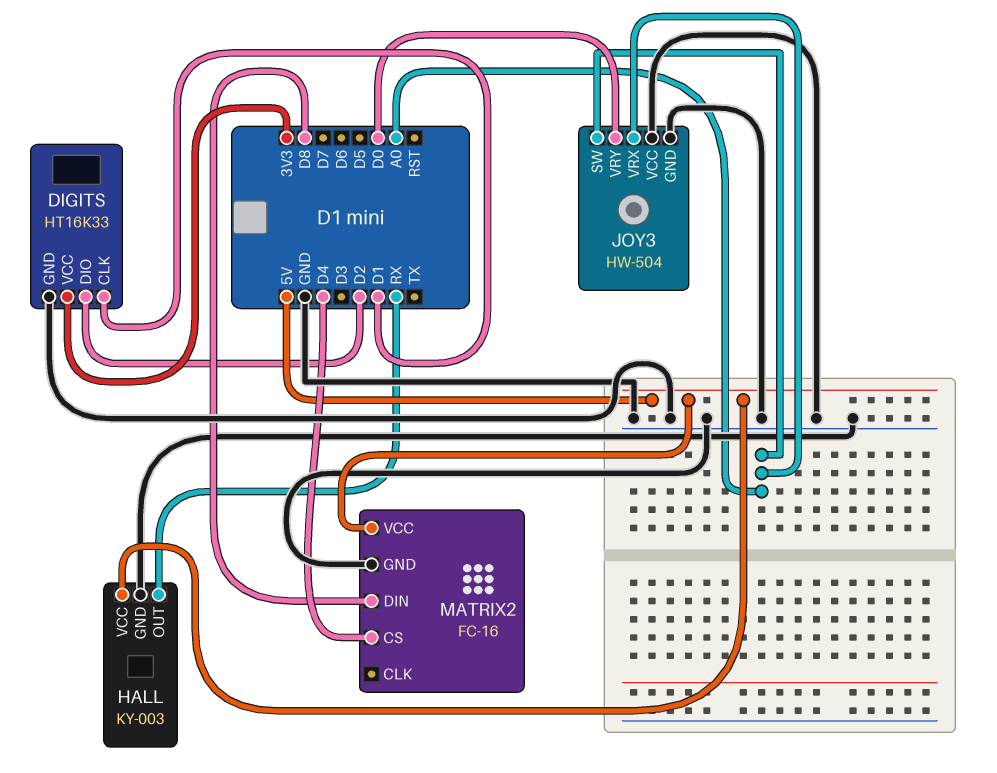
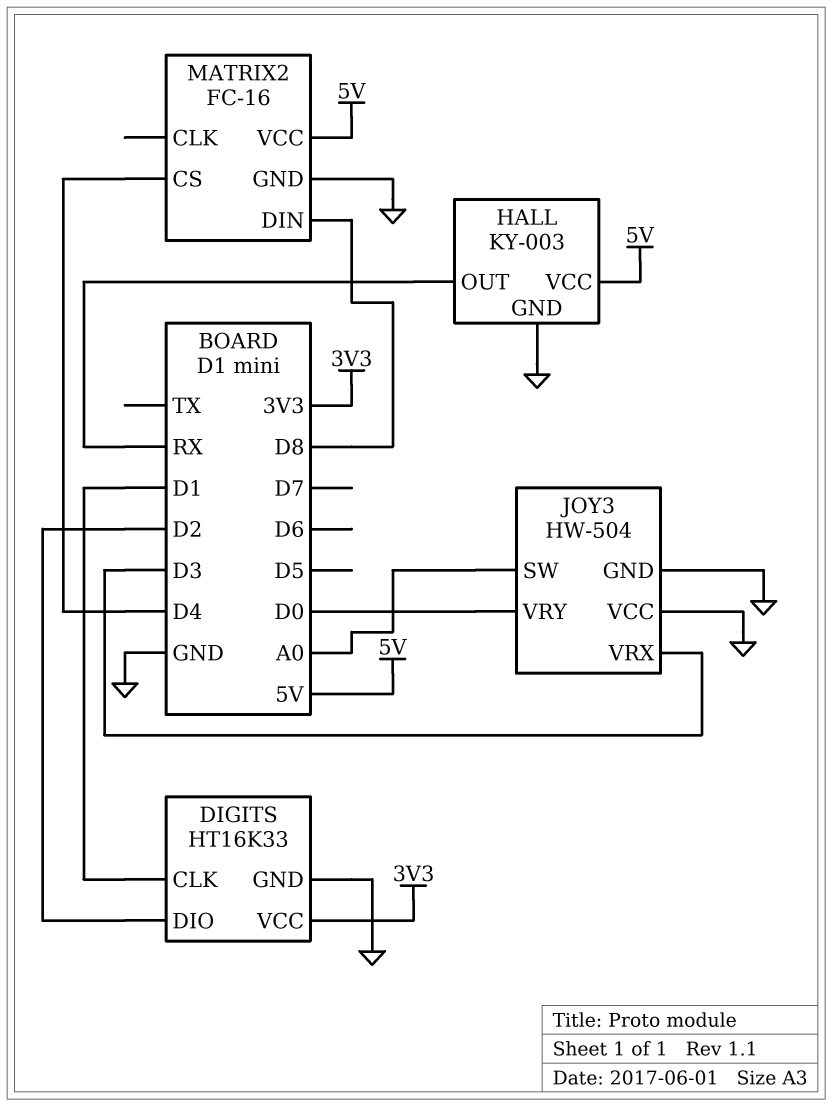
JOY3 pin VRX: A0 -> D3

